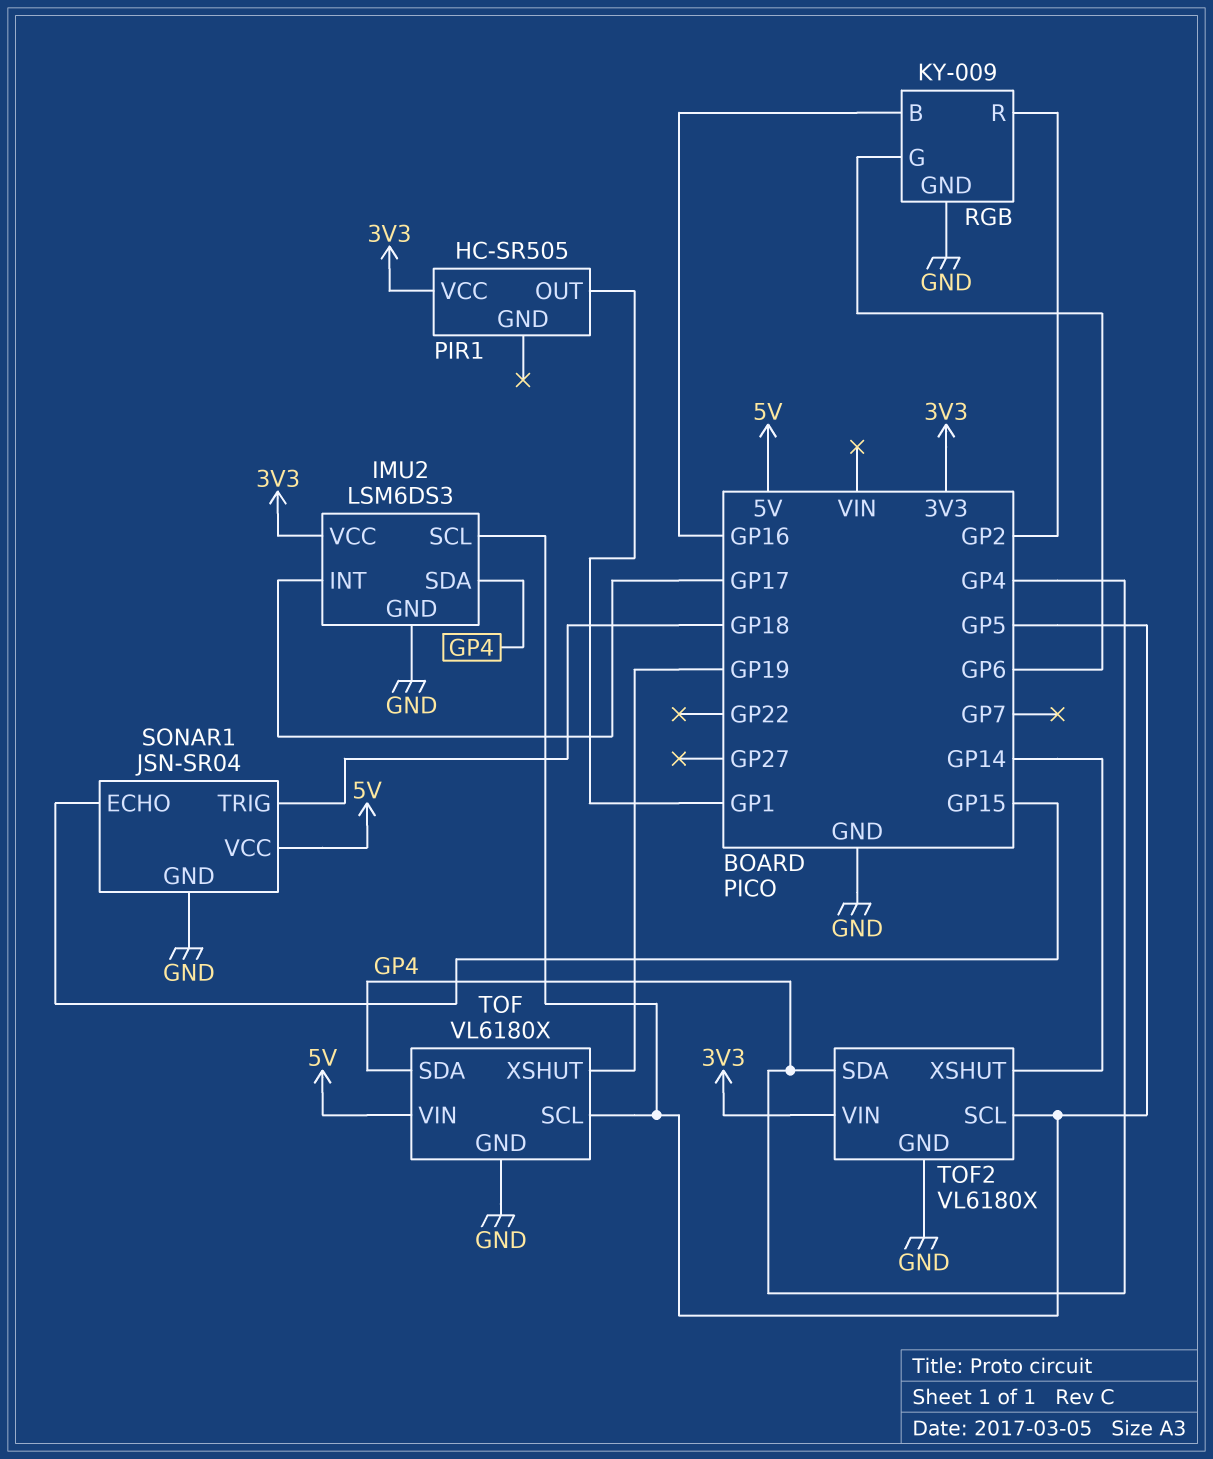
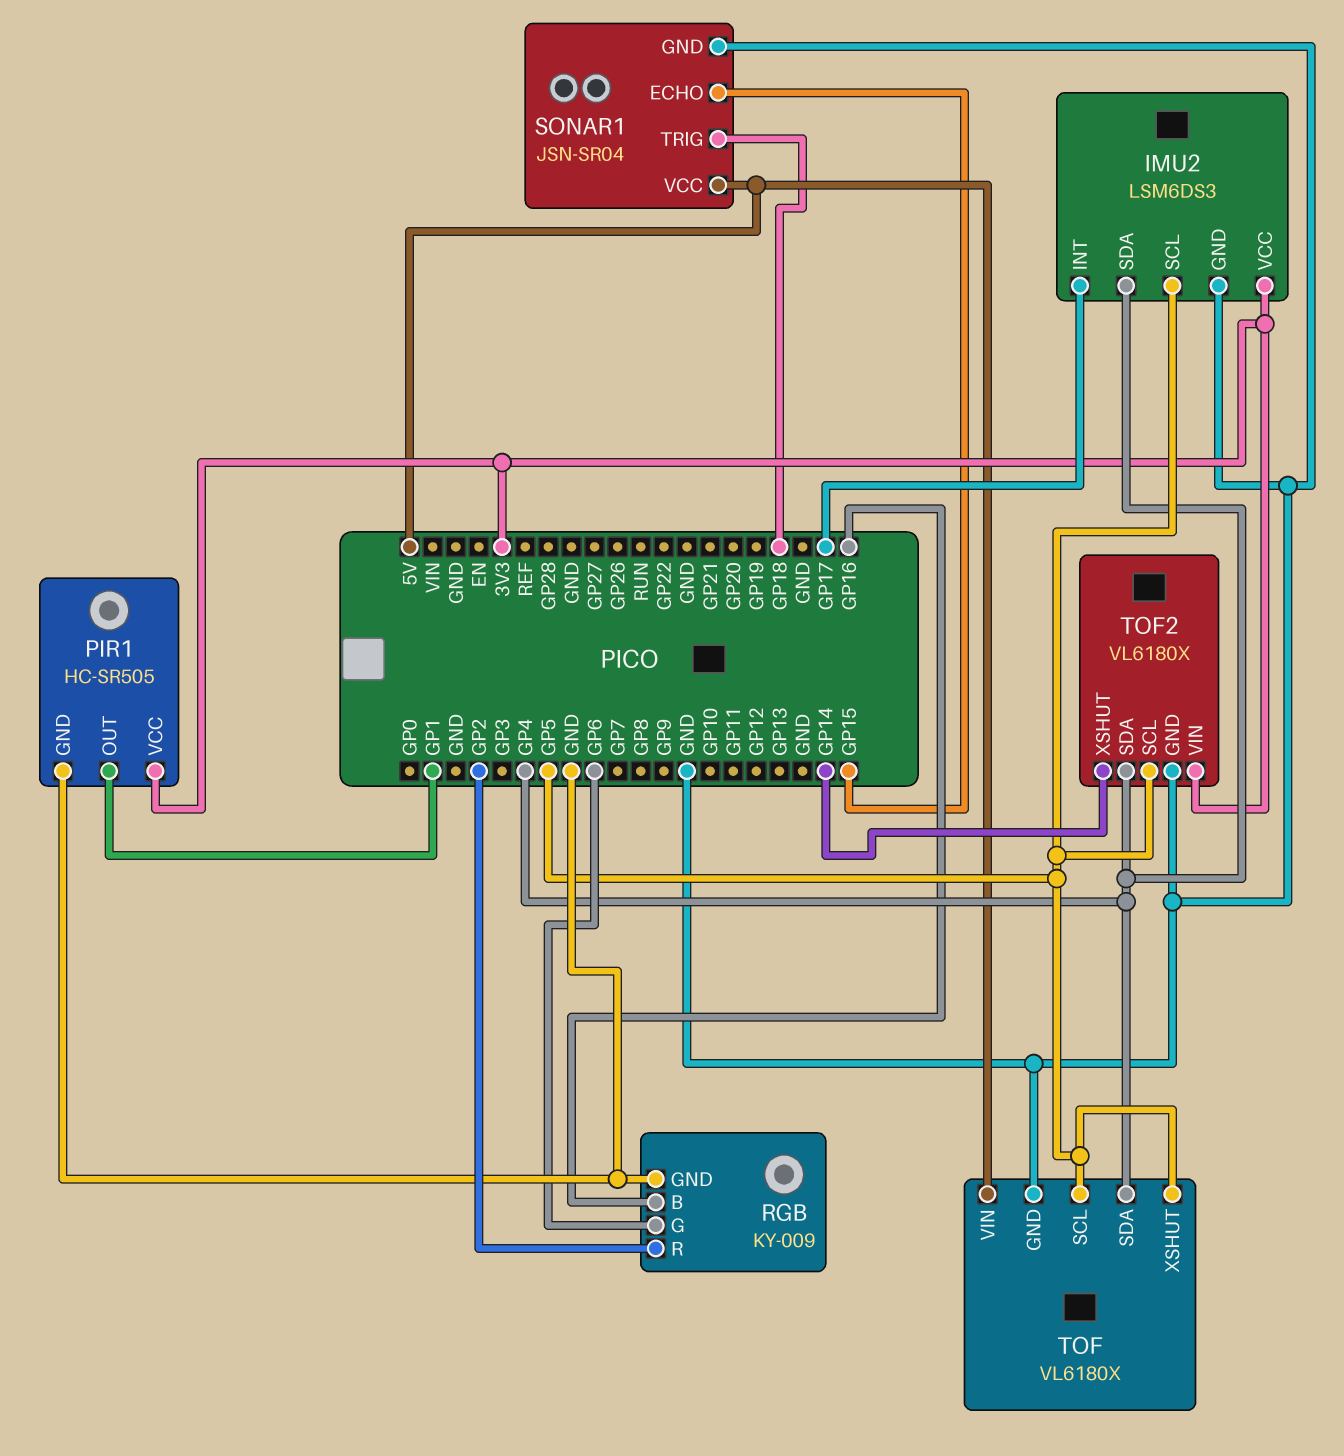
PIR1 pin GND: none -> GND
TOF pin XSHUT: GP19 -> GP5

